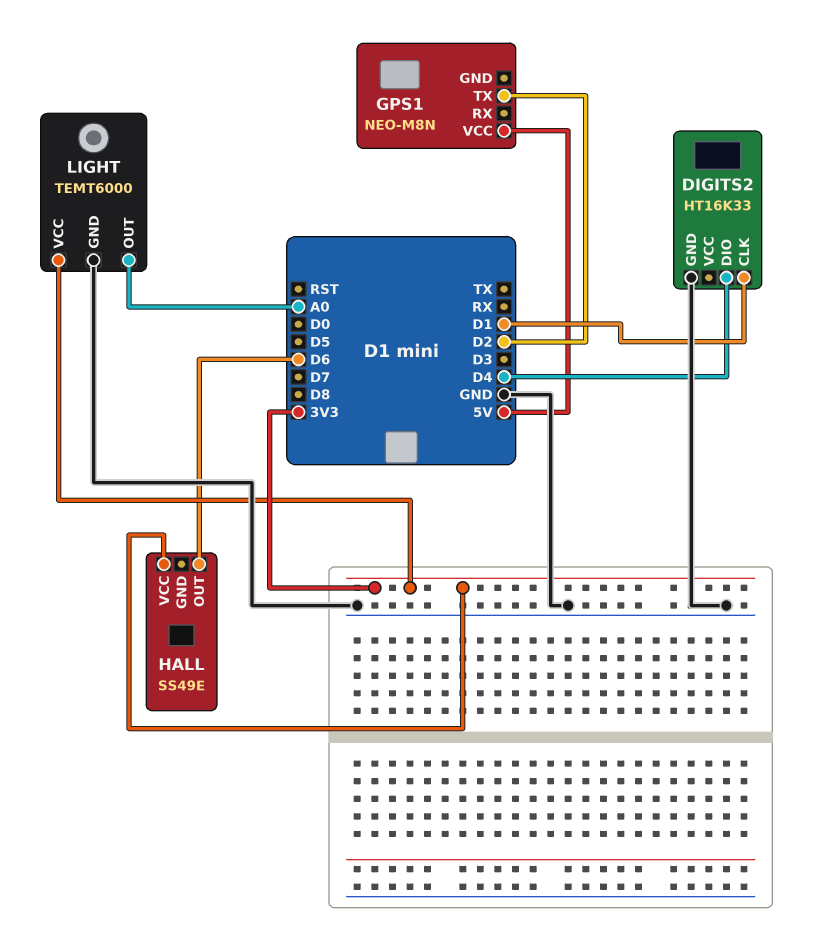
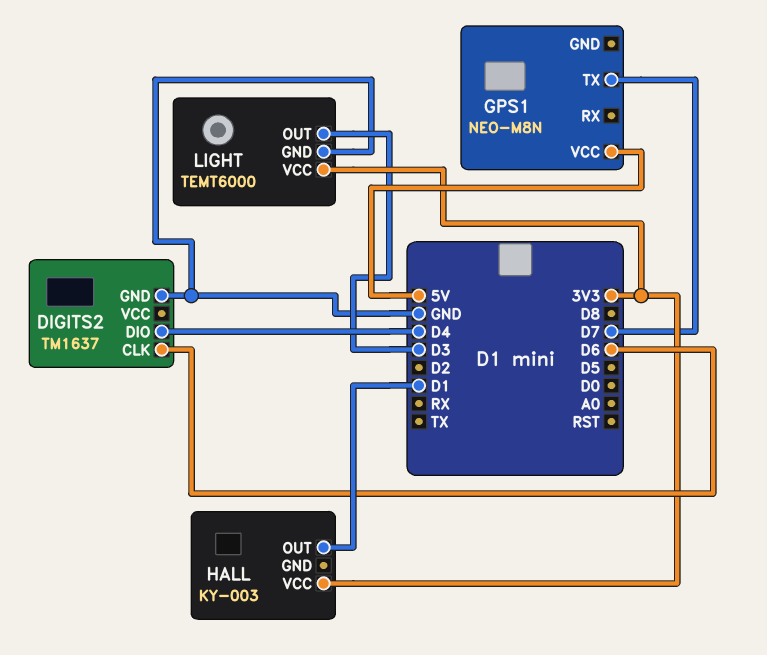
DIGITS2: HT16K33 -> TM1637
DIGITS2 pin CLK: D1 -> D6
GPS1 pin TX: D2 -> D7
HALL: SS49E -> KY-003
HALL pin OUT: D6 -> D1
LIGHT pin OUT: A0 -> D3

